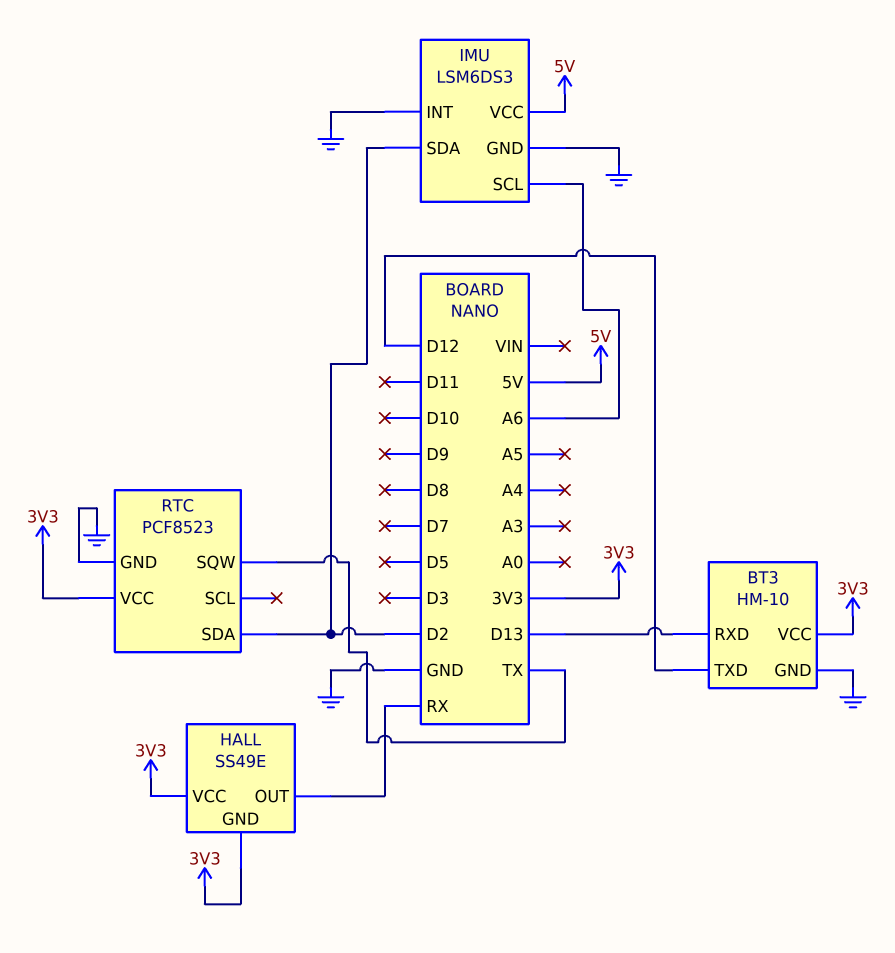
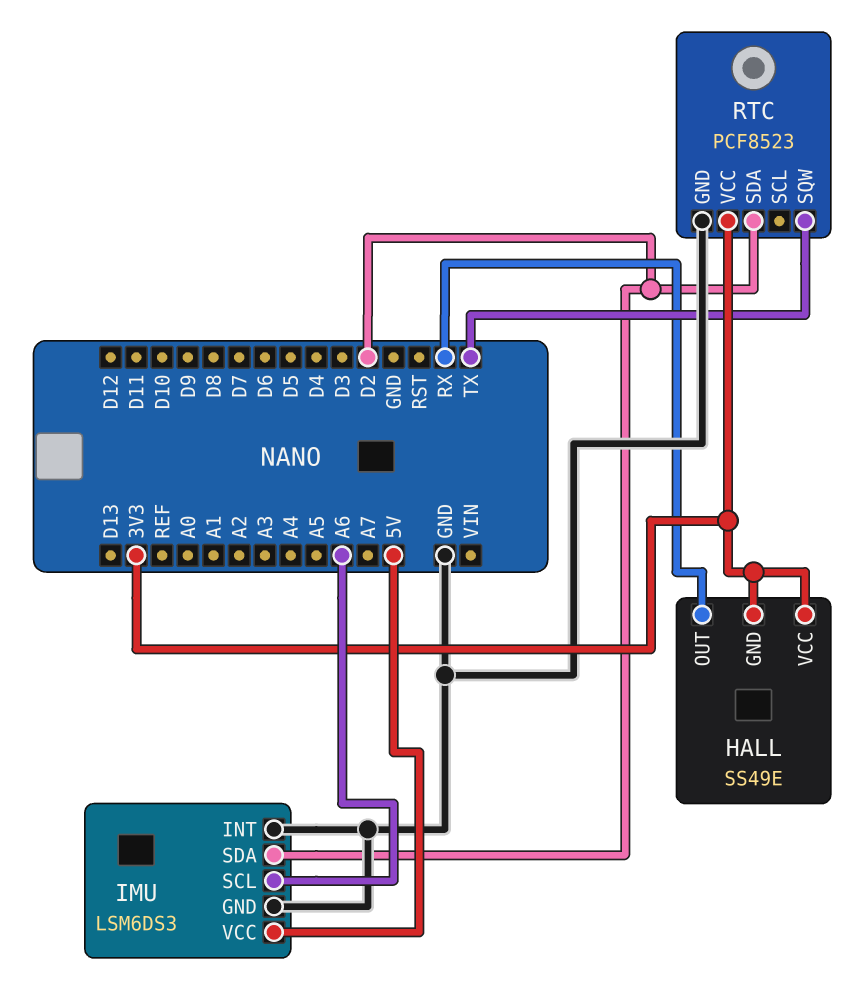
BT3: HM-10 -> none
BT3 pin GND: GND -> none
BT3 pin RXD: D13 -> none
BT3 pin TXD: D12 -> none
BT3 pin VCC: 3V3 -> none

